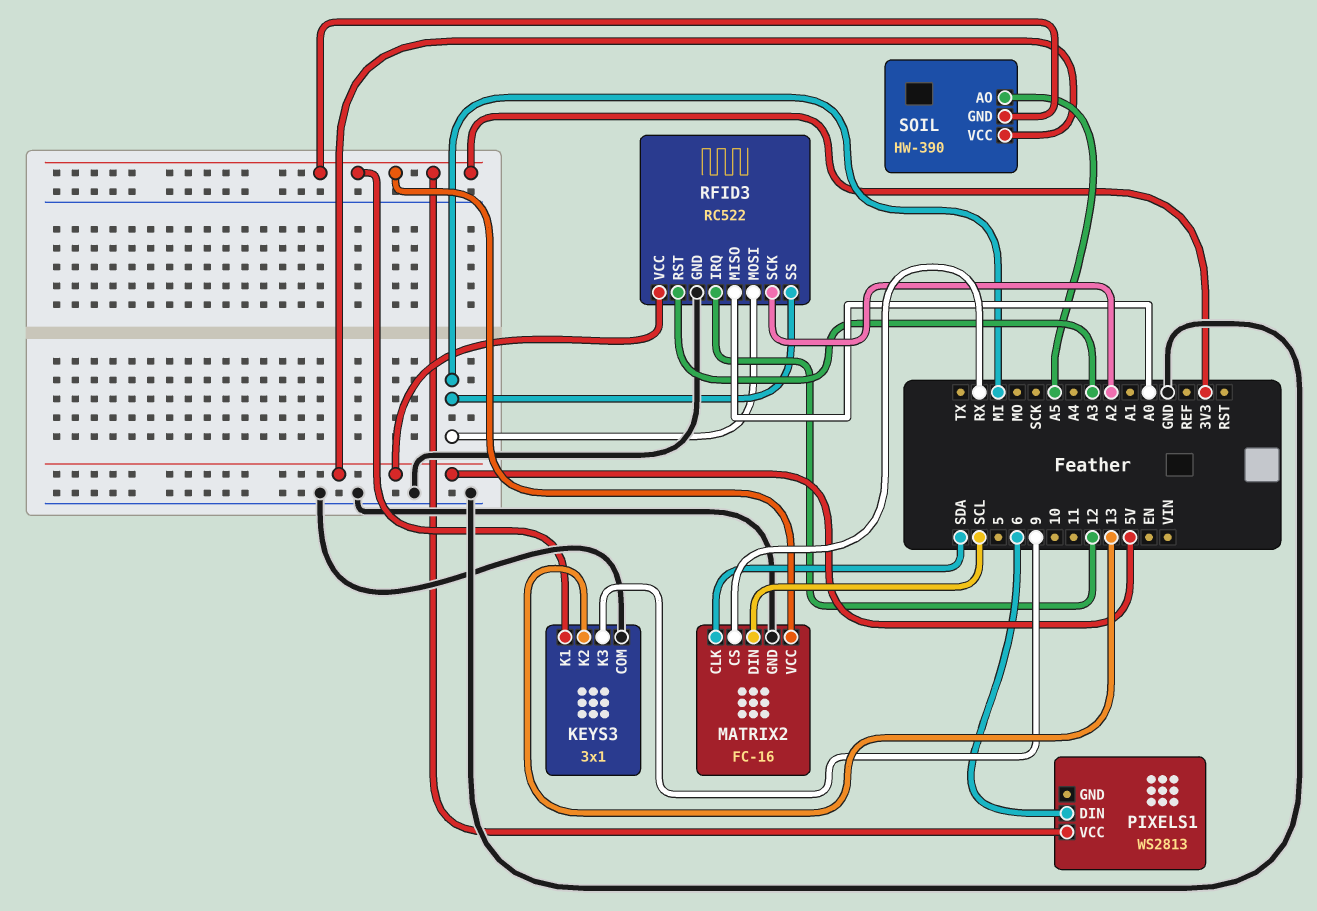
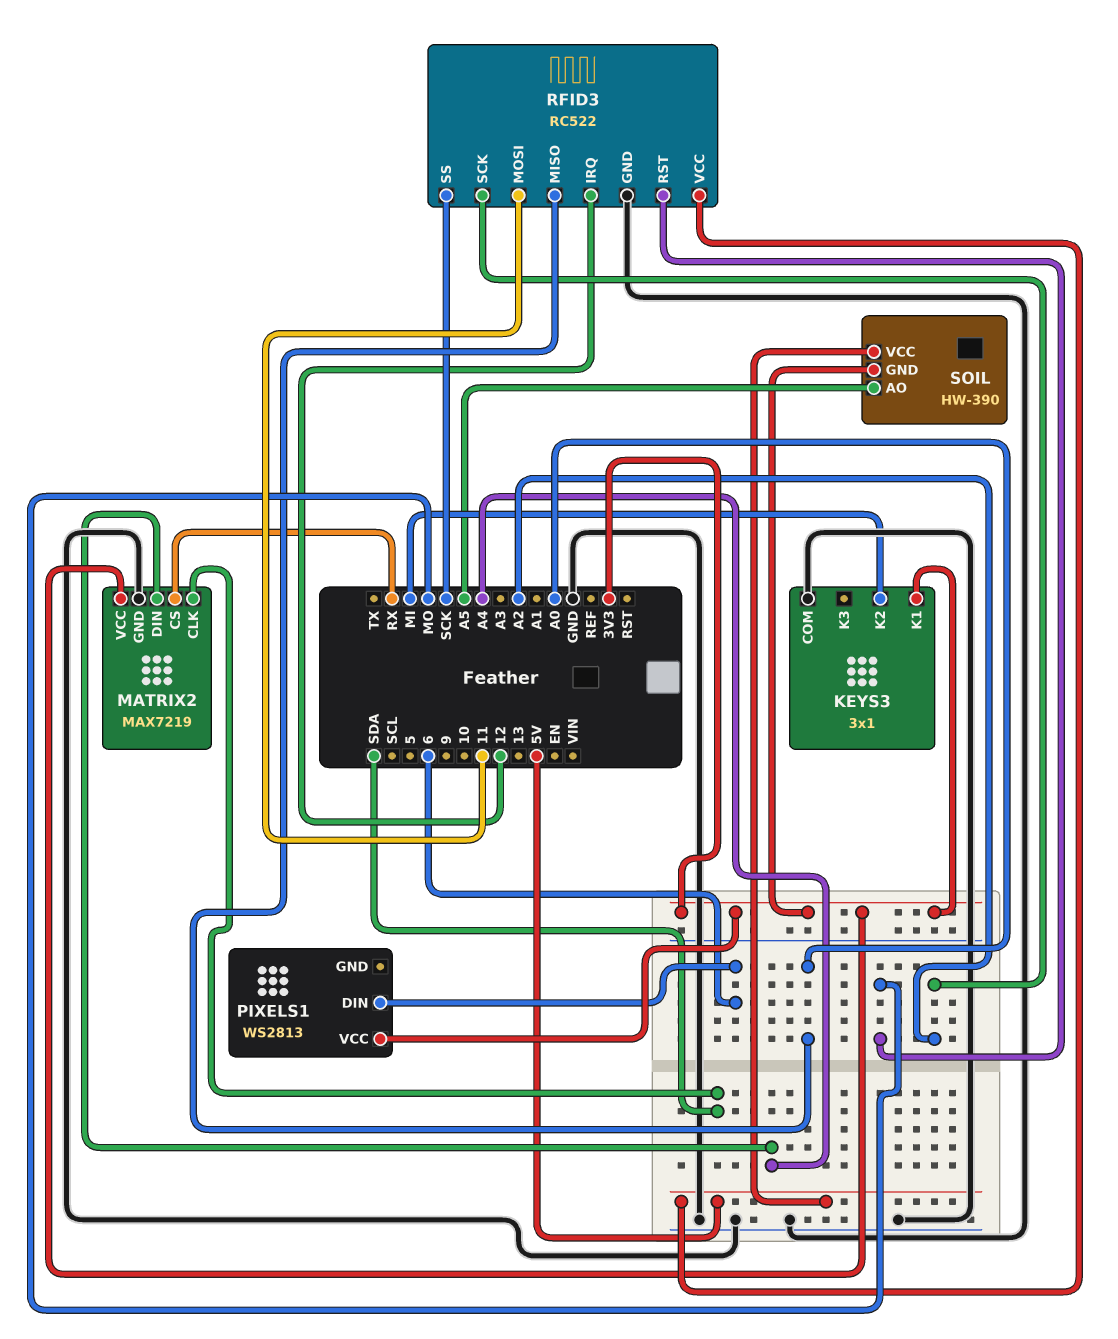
KEYS3 pin K2: 13 -> MI
KEYS3 pin K3: 9 -> none
MATRIX2: FC-16 -> MAX7219
MATRIX2 pin DIN: SCL -> A4
RFID3 pin MOSI: MI -> 11
RFID3 pin RST: A3 -> MO
RFID3 pin SS: MI -> SCK

